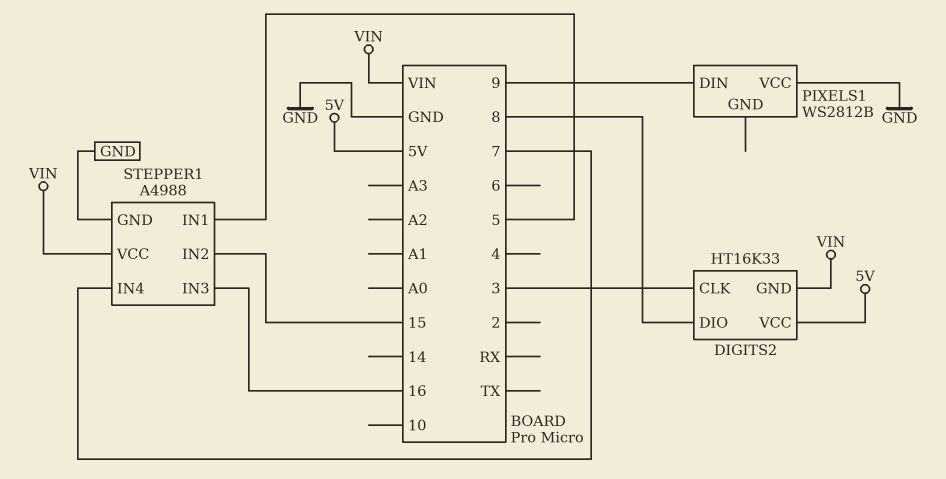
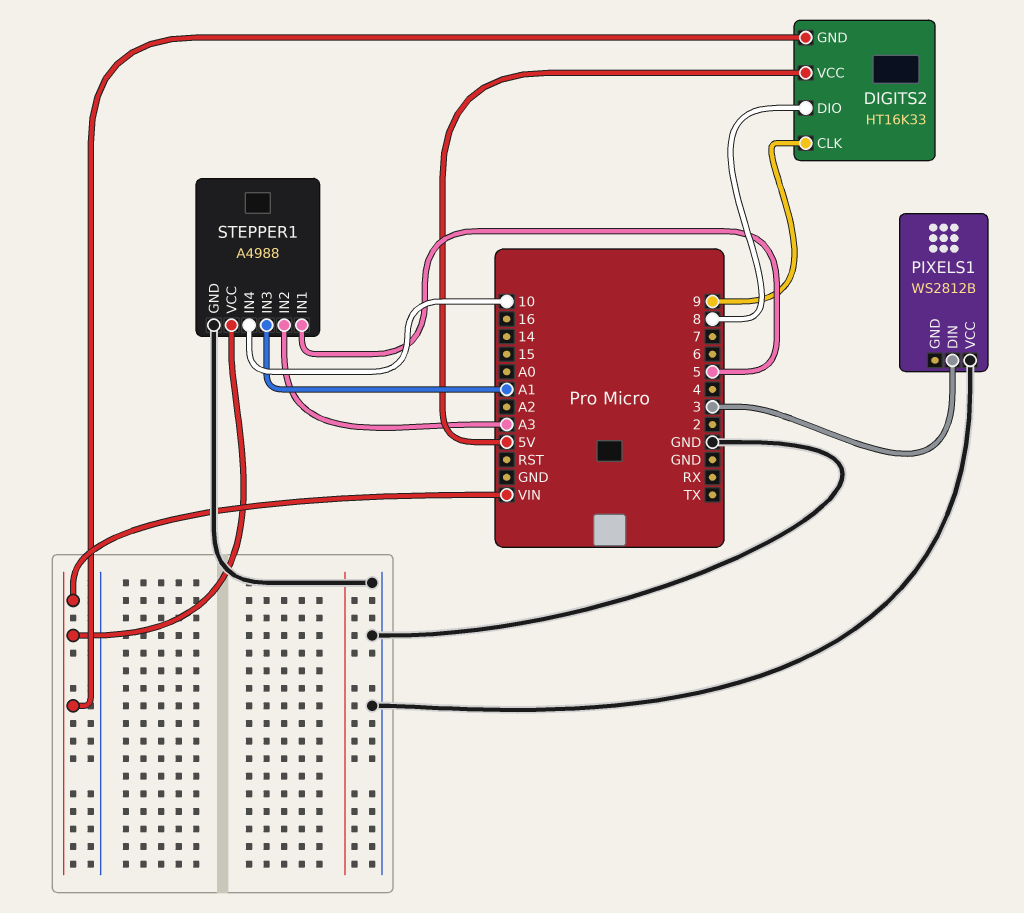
DIGITS2 pin CLK: 3 -> 9
PIXELS1 pin DIN: 9 -> 3
STEPPER1 pin IN2: 15 -> A3
STEPPER1 pin IN3: 16 -> A1
STEPPER1 pin IN4: 7 -> 10

